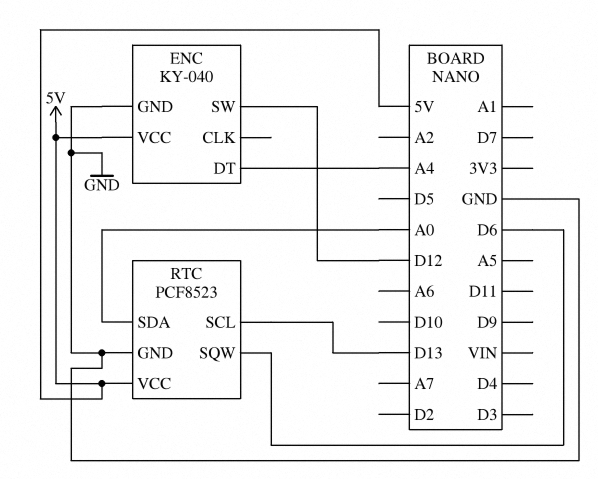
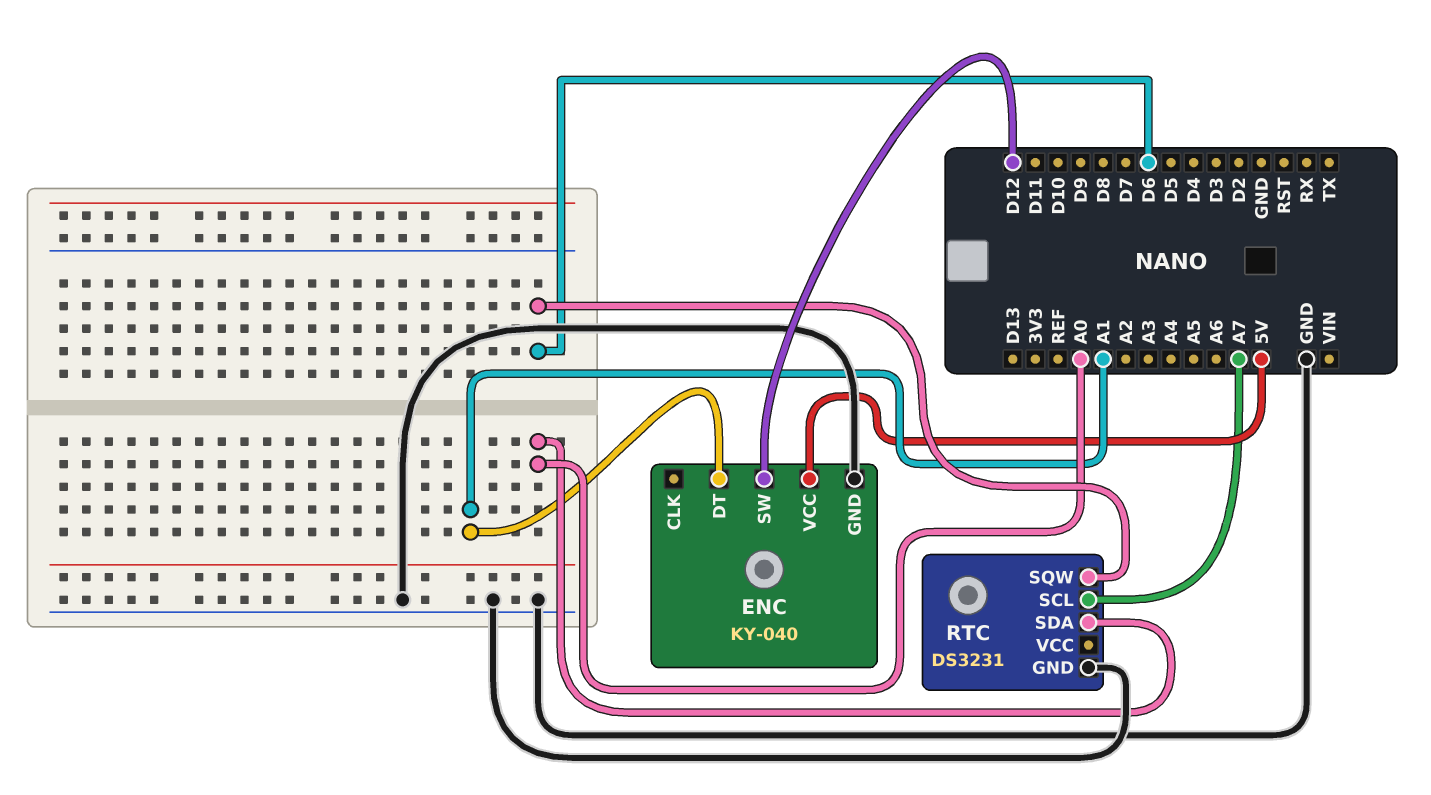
ENC pin DT: A4 -> A1
RTC: PCF8523 -> DS3231
RTC pin SCL: D13 -> A7
RTC pin VCC: 5V -> none

